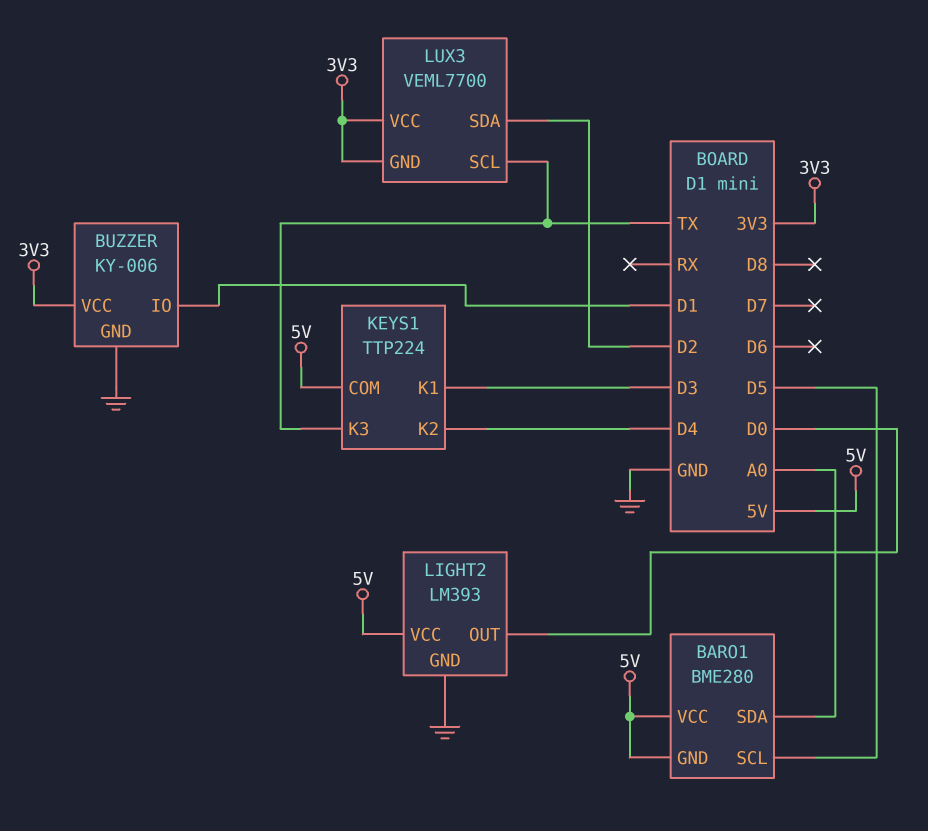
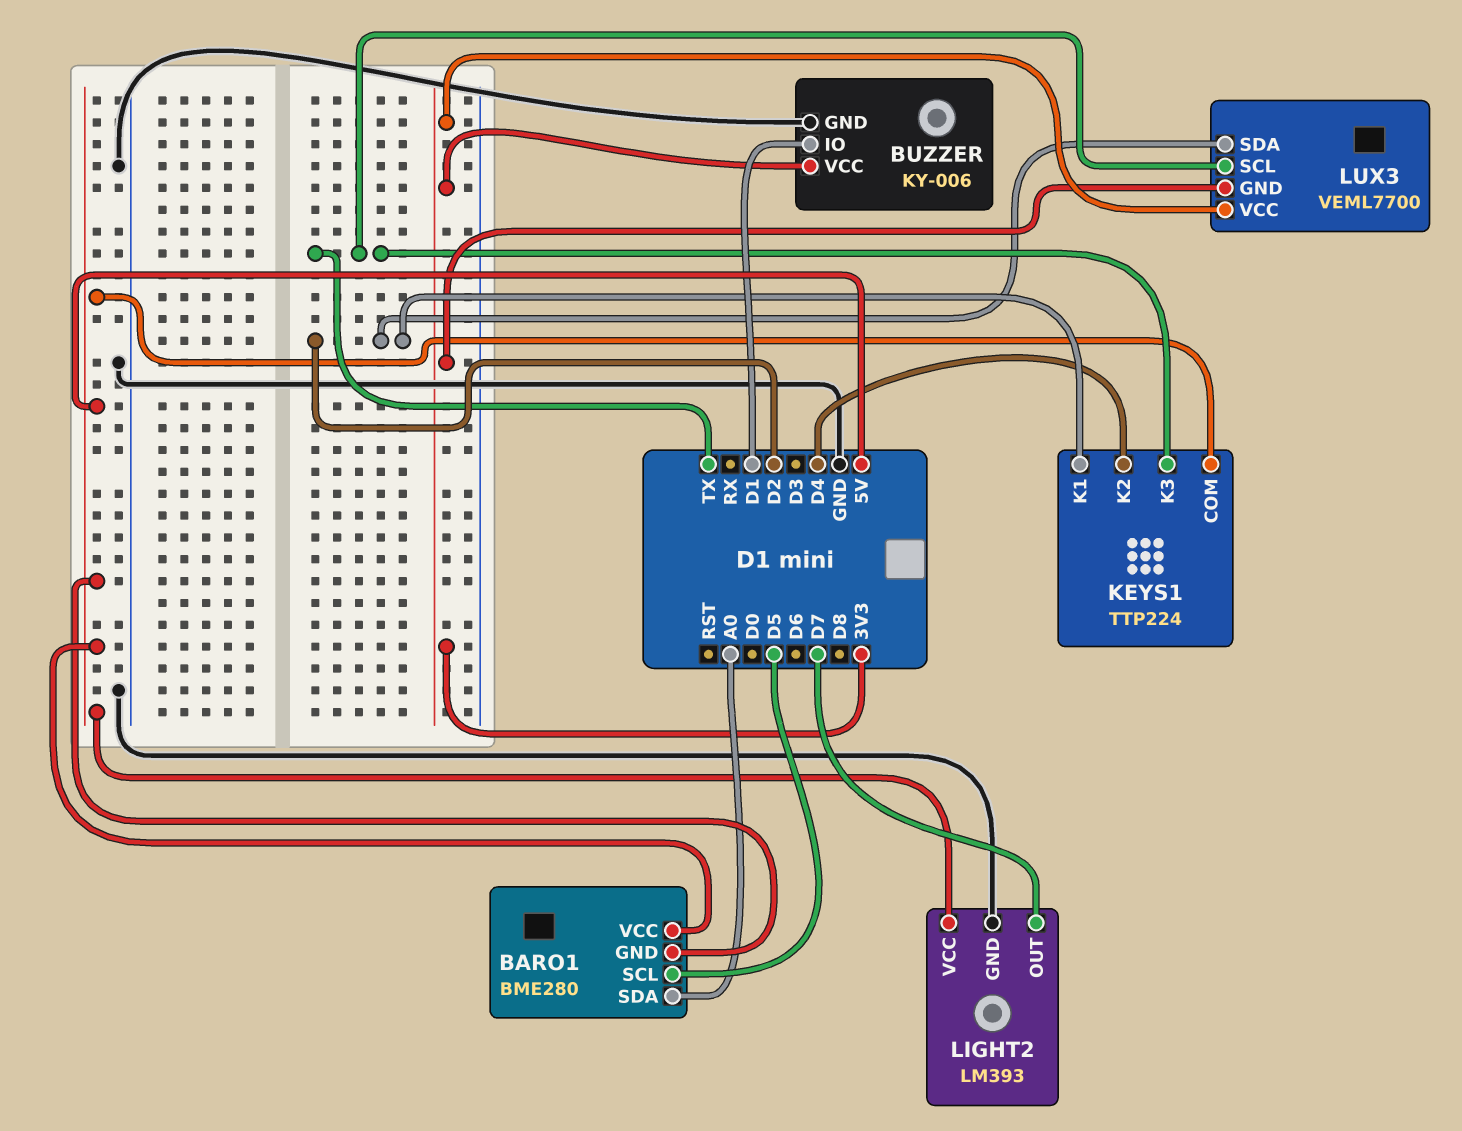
KEYS1 pin K1: D3 -> D2
LIGHT2 pin OUT: D0 -> D7

